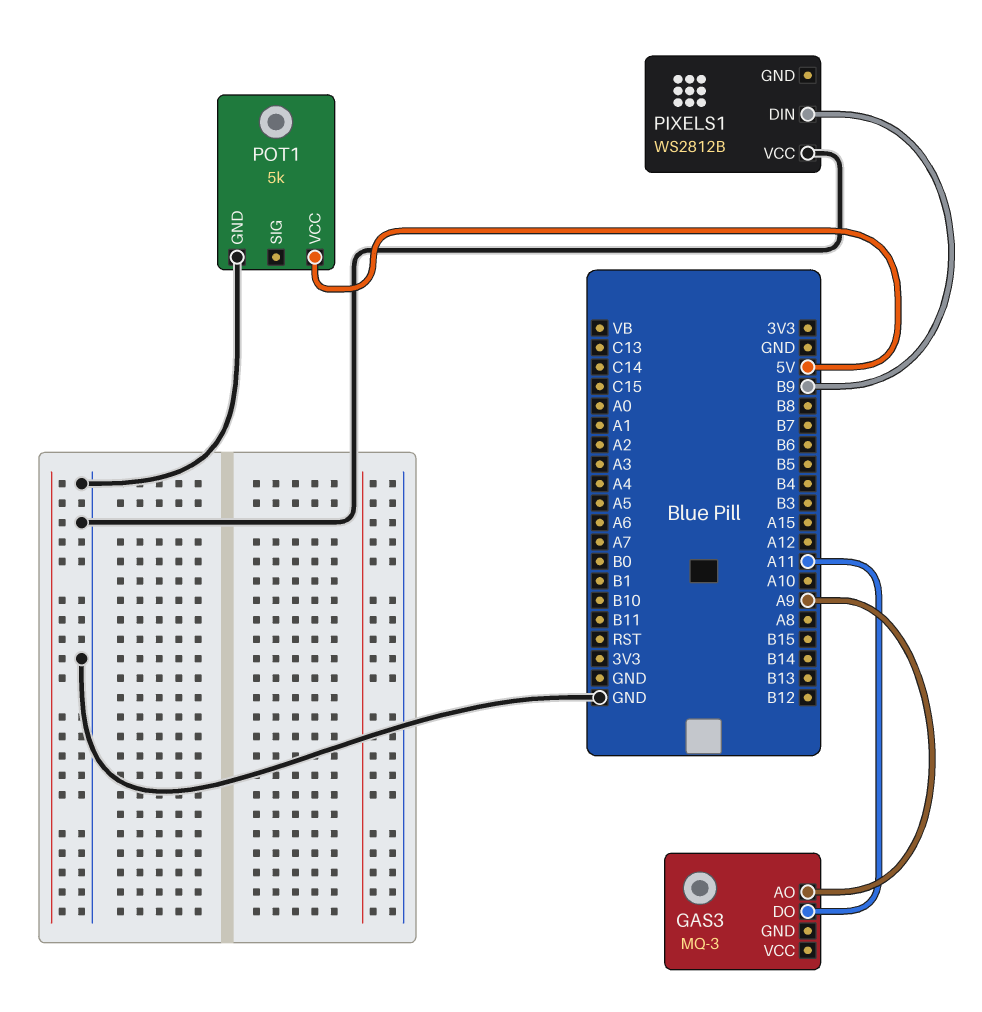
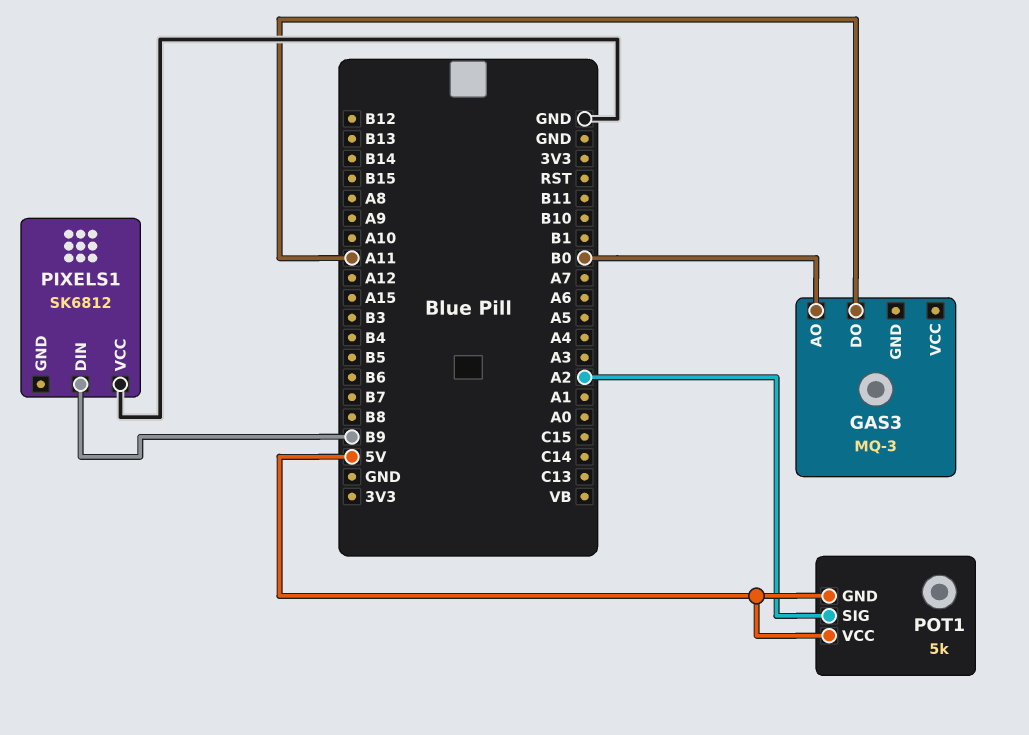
GAS3 pin AO: A9 -> B0
PIXELS1: WS2812B -> SK6812
POT1 pin GND: GND -> 5V
POT1 pin SIG: none -> A2

